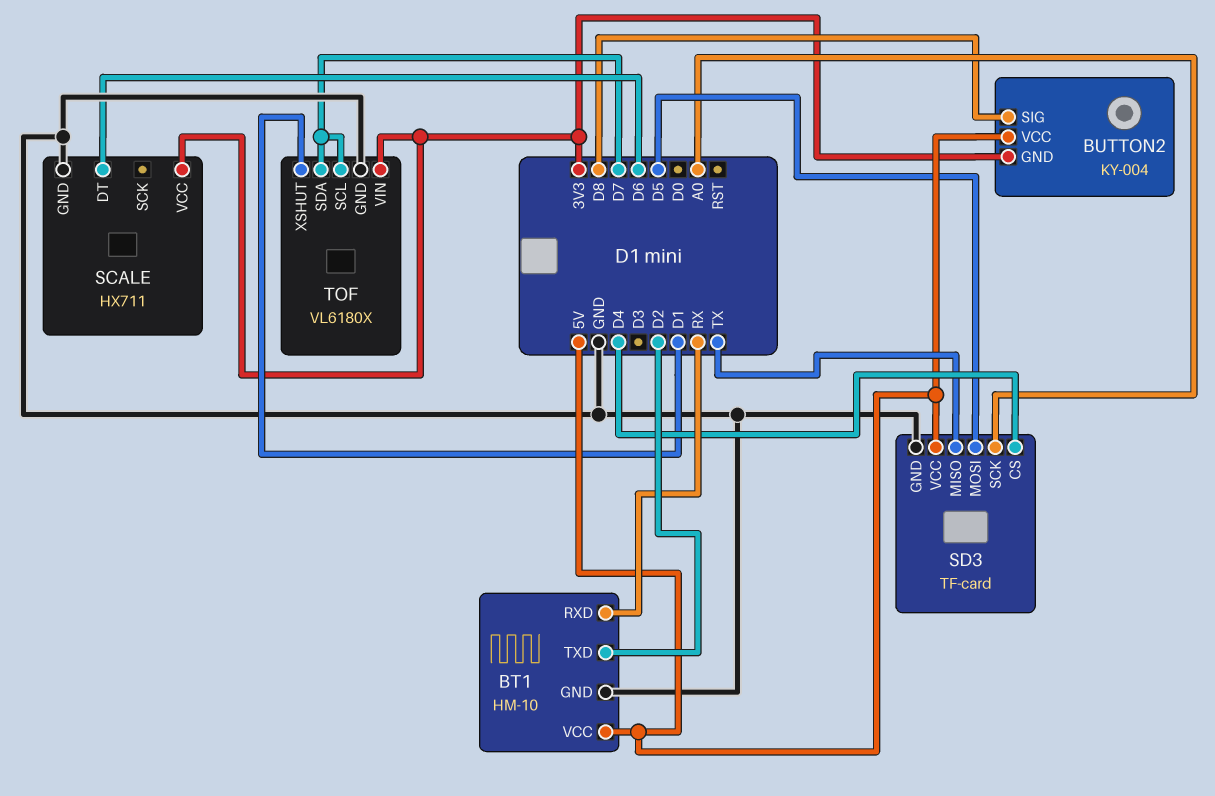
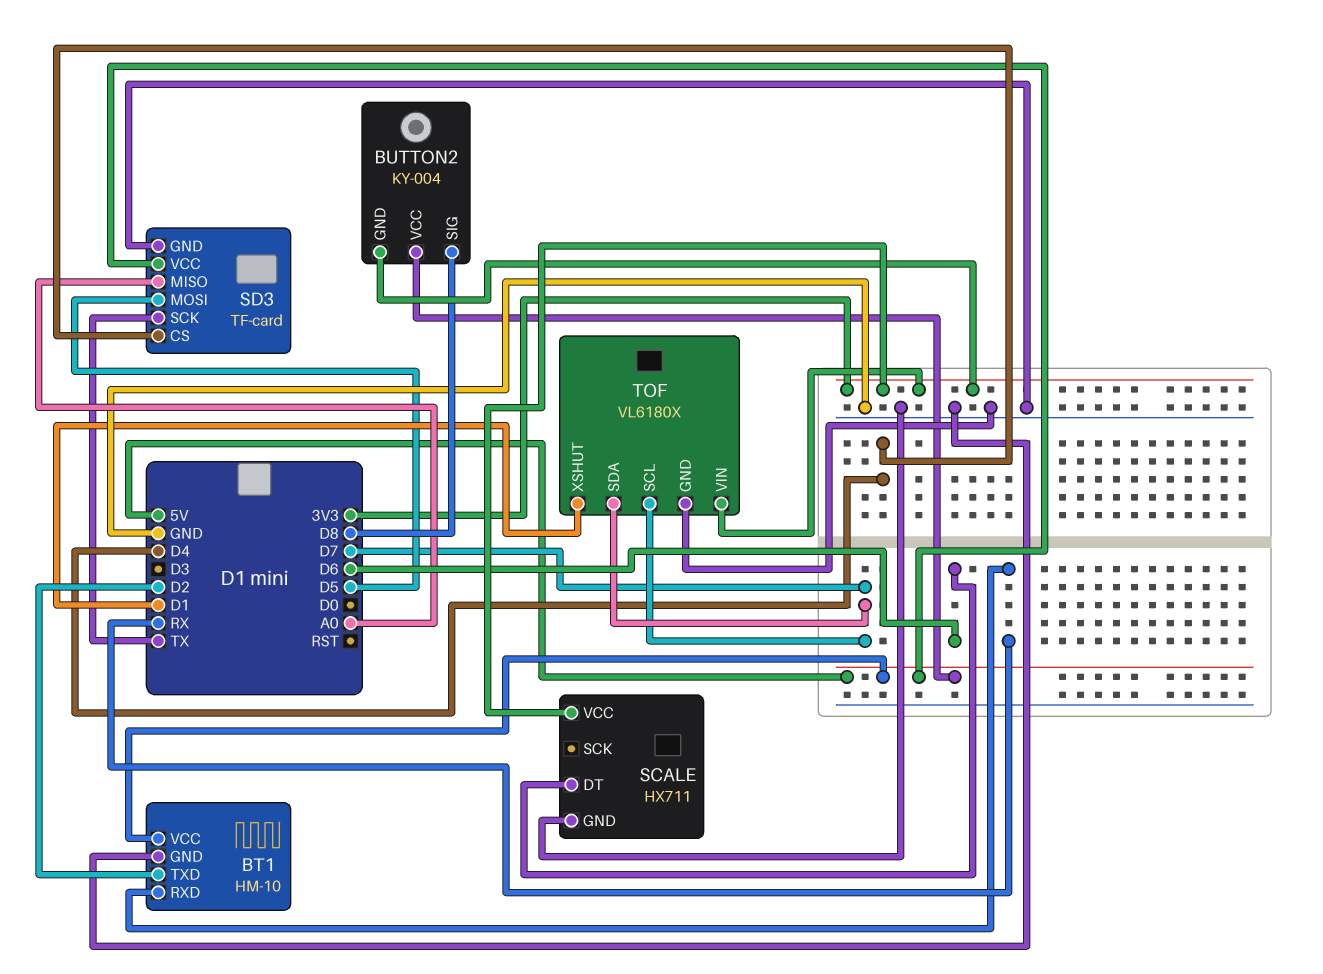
SD3 pin MISO: TX -> A0
SD3 pin SCK: A0 -> TX

